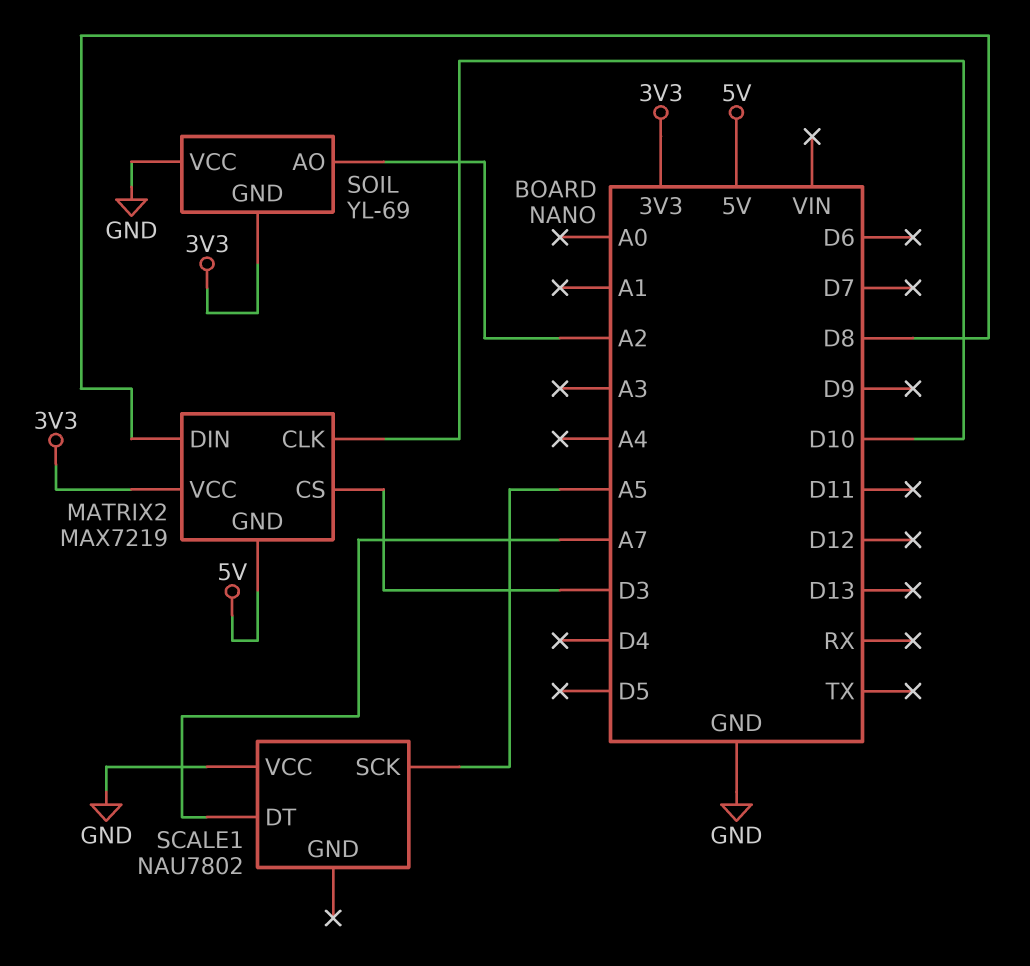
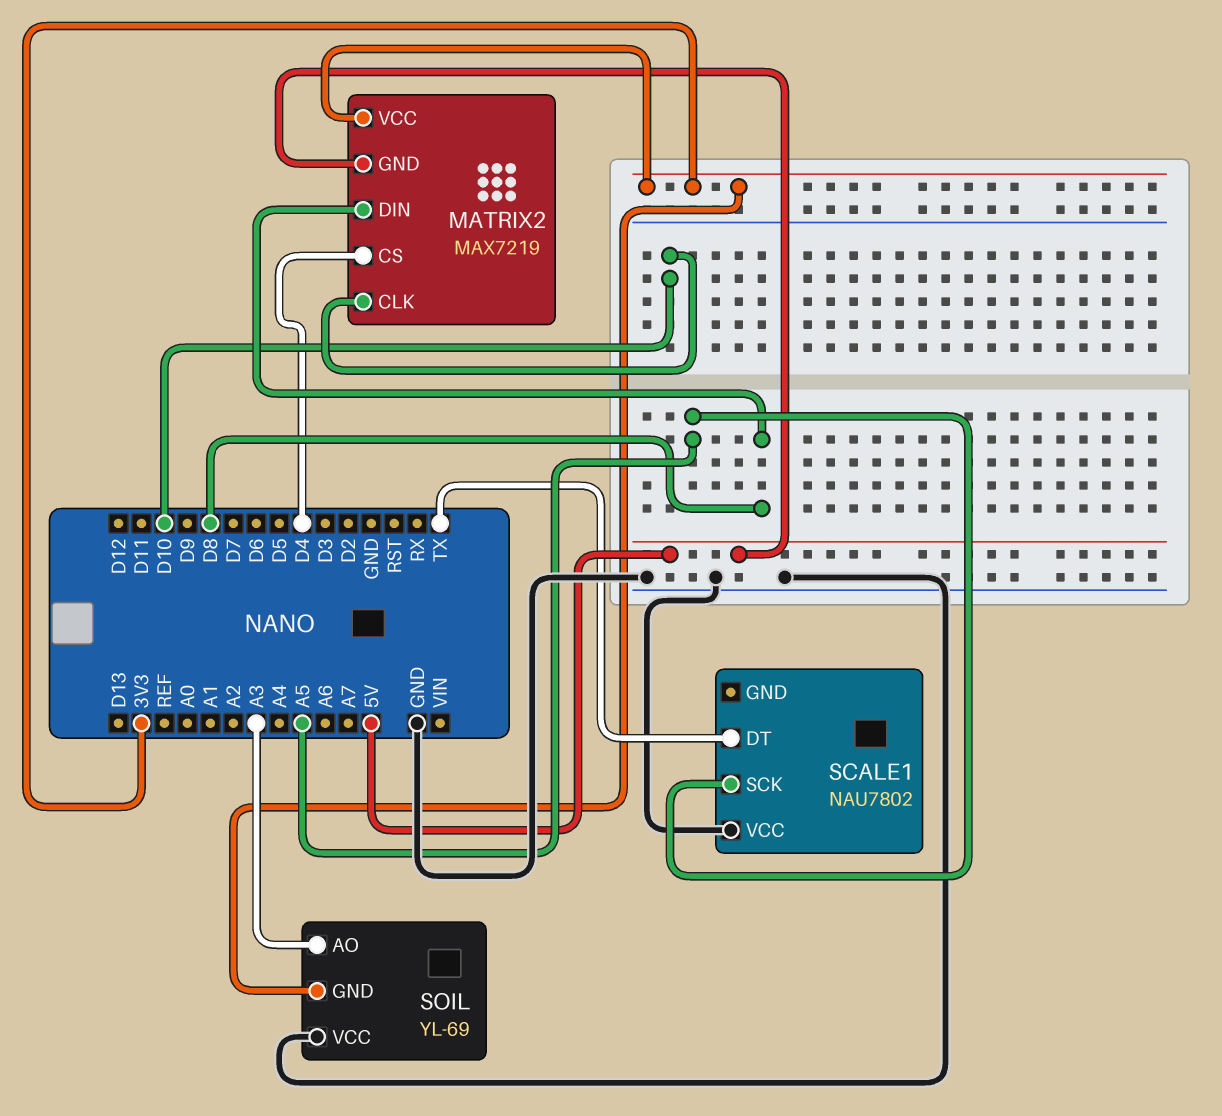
MATRIX2 pin CS: D3 -> D4
SCALE1 pin DT: A7 -> TX
SOIL pin AO: A2 -> A3

